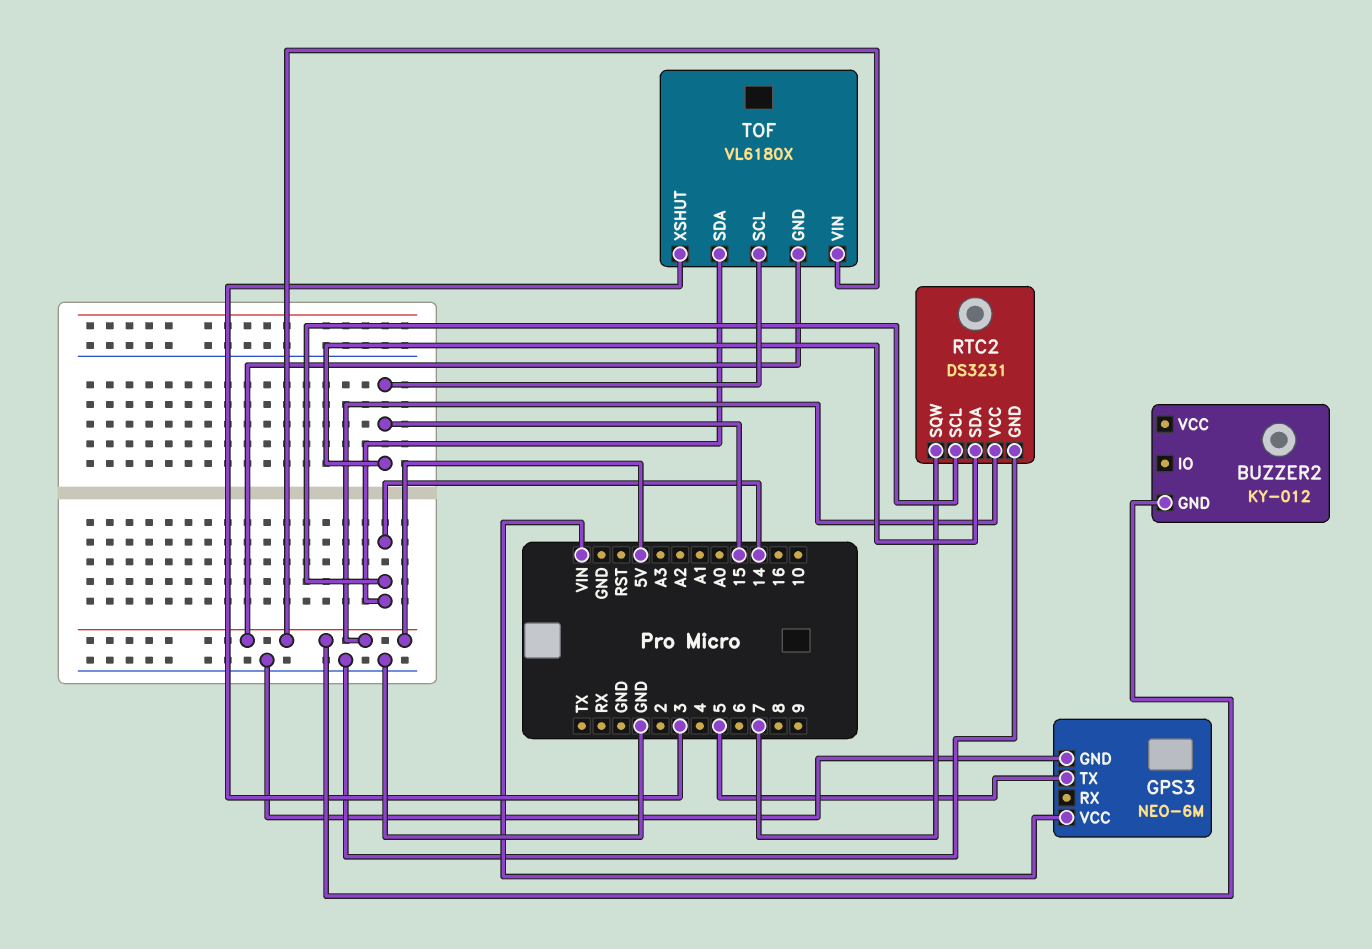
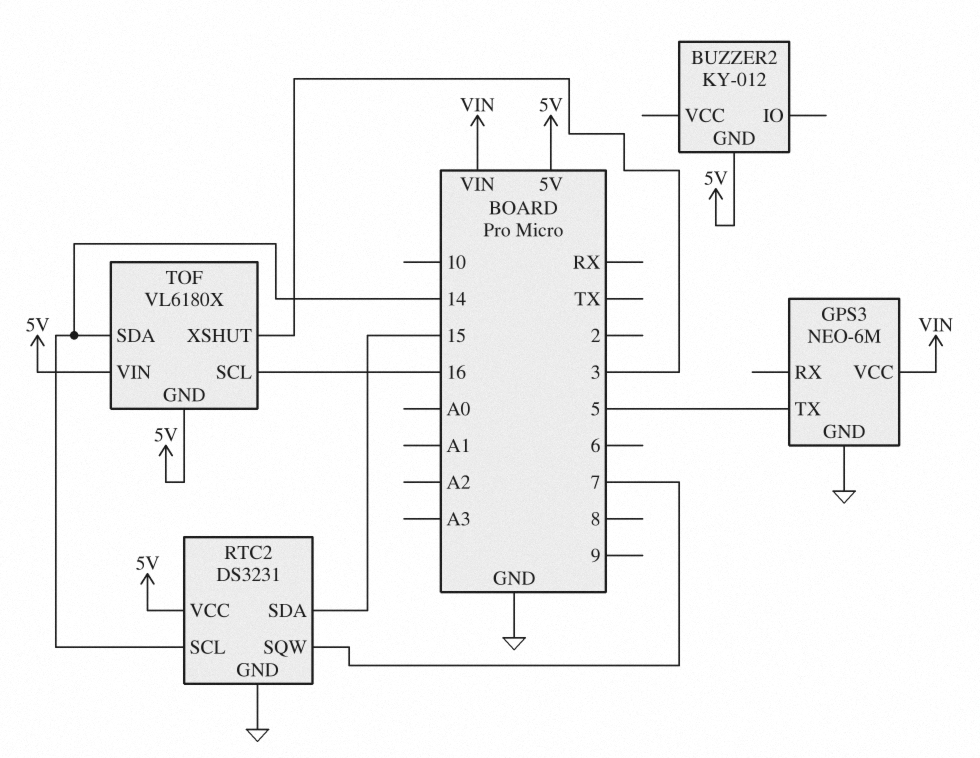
TOF pin SCL: 15 -> 16

